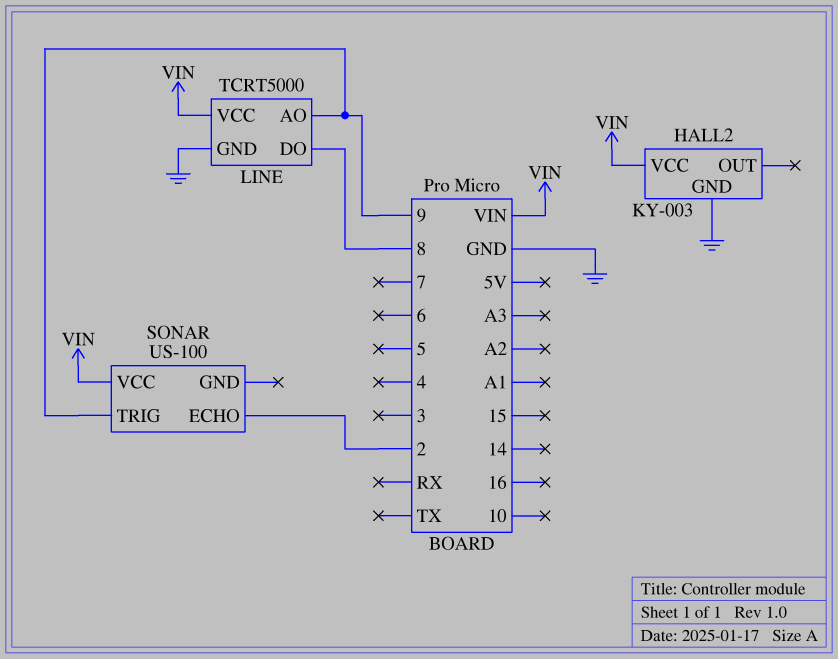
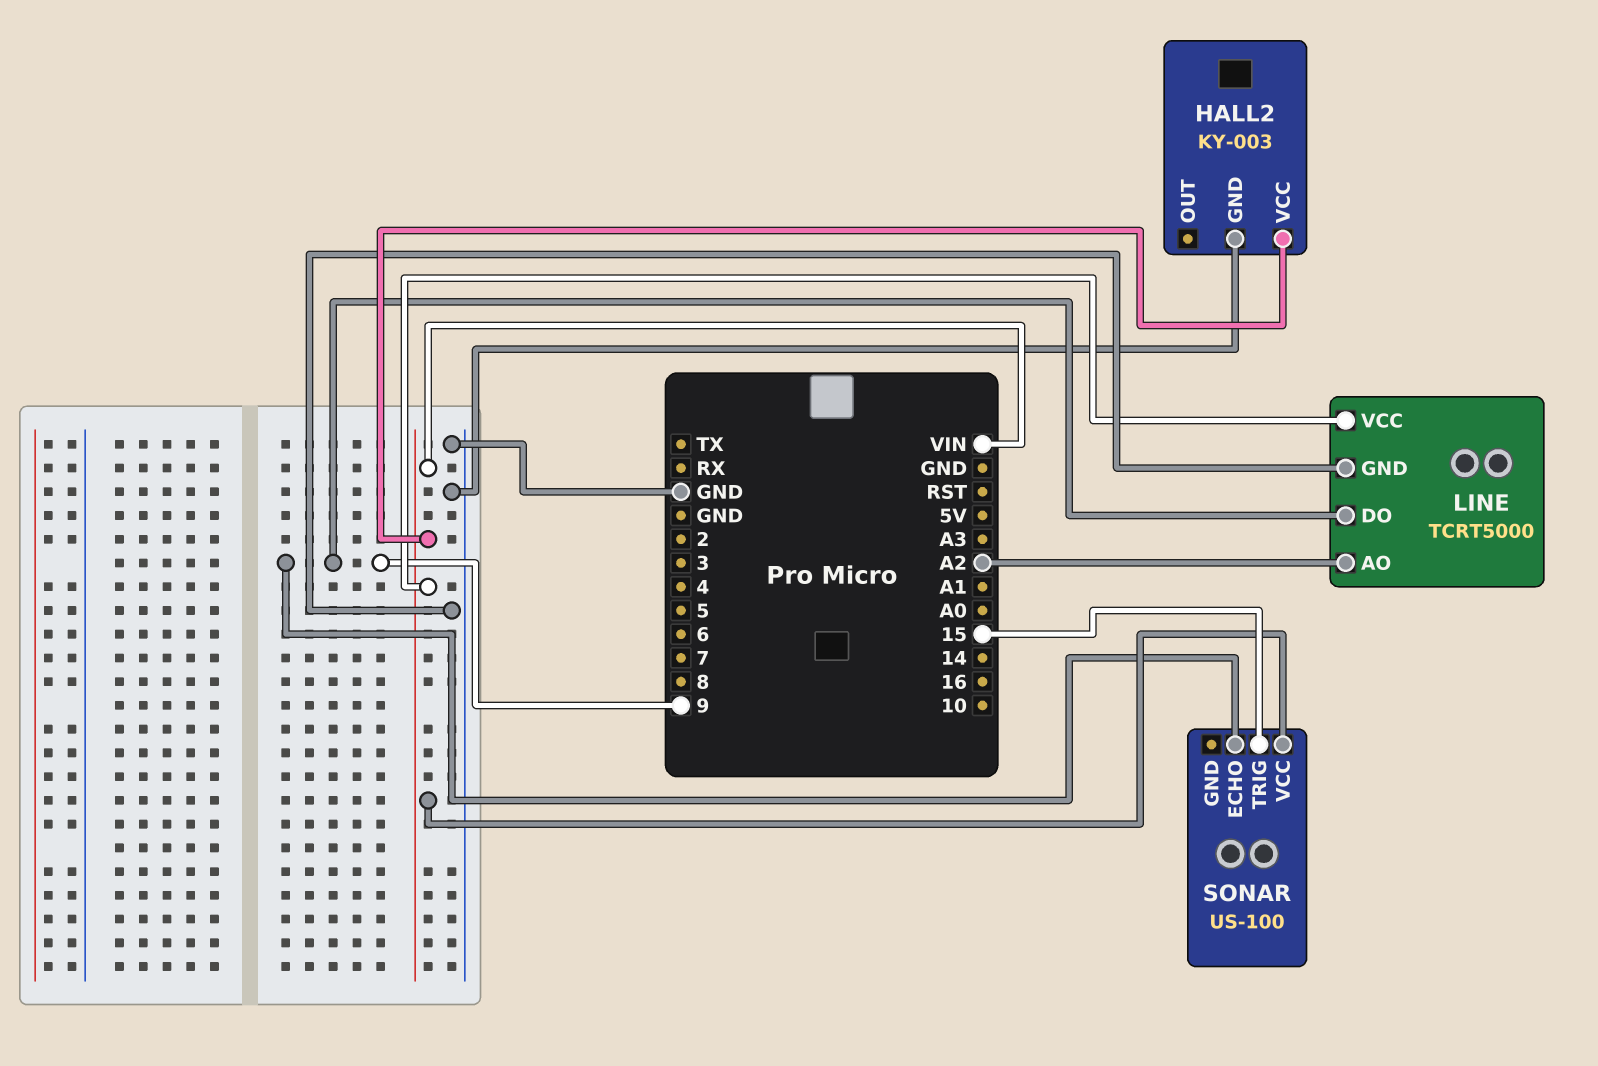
LINE pin AO: 9 -> A2
LINE pin DO: 8 -> 9
SONAR pin ECHO: 2 -> 9
SONAR pin TRIG: 9 -> 15

